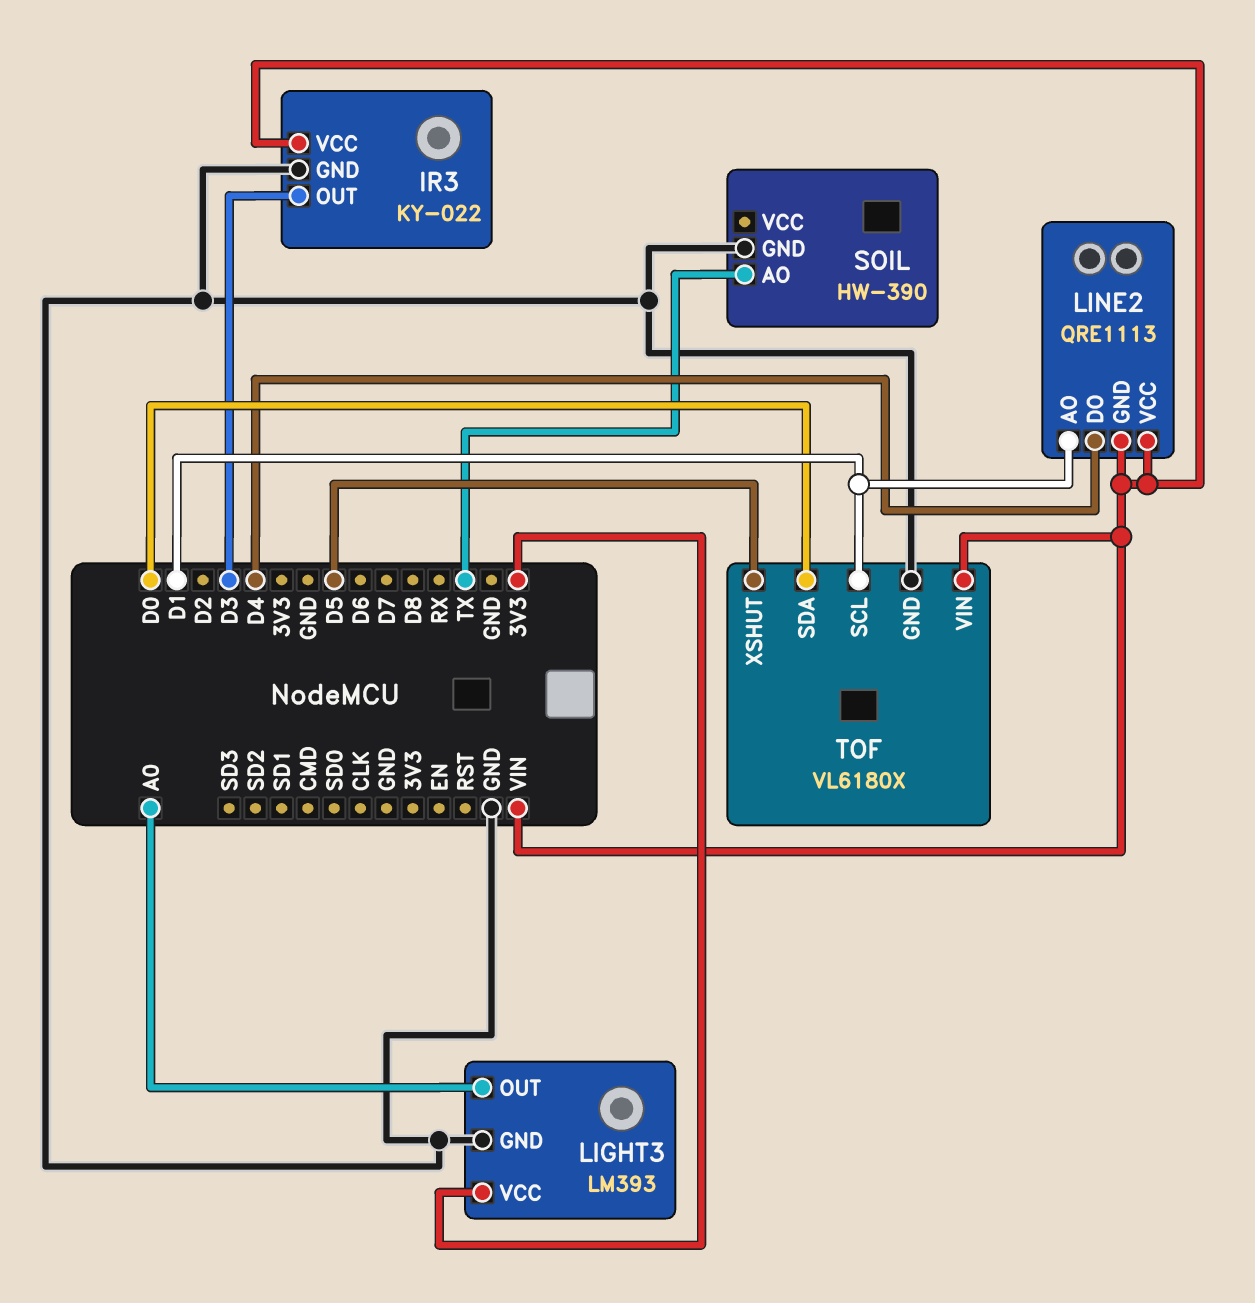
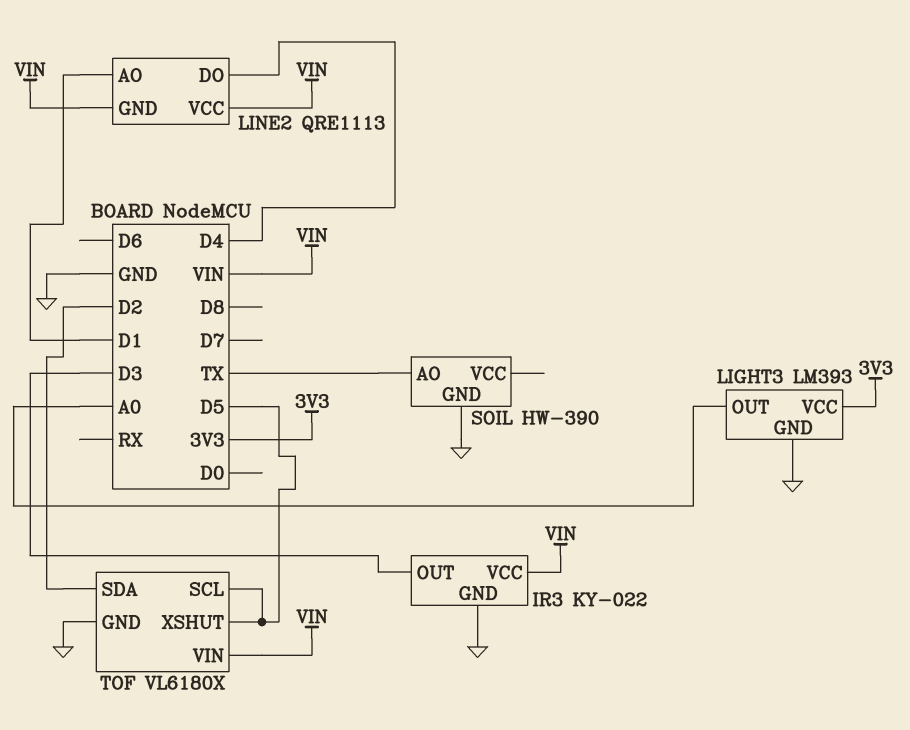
TOF pin SCL: D1 -> D5
TOF pin SDA: D0 -> D2

